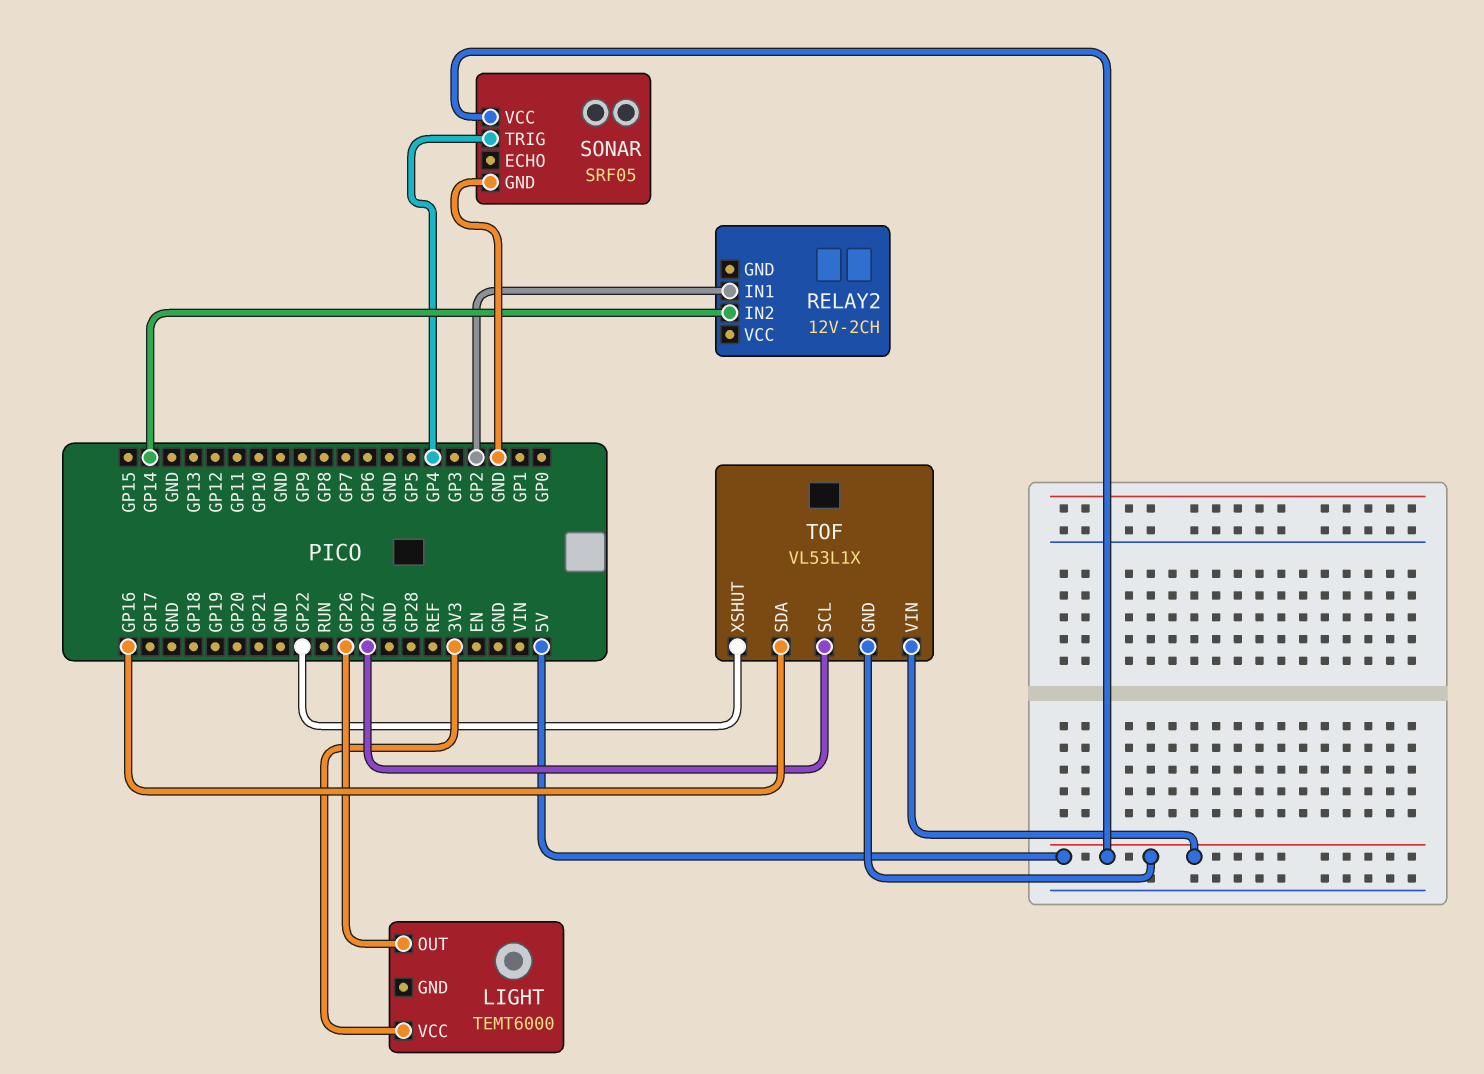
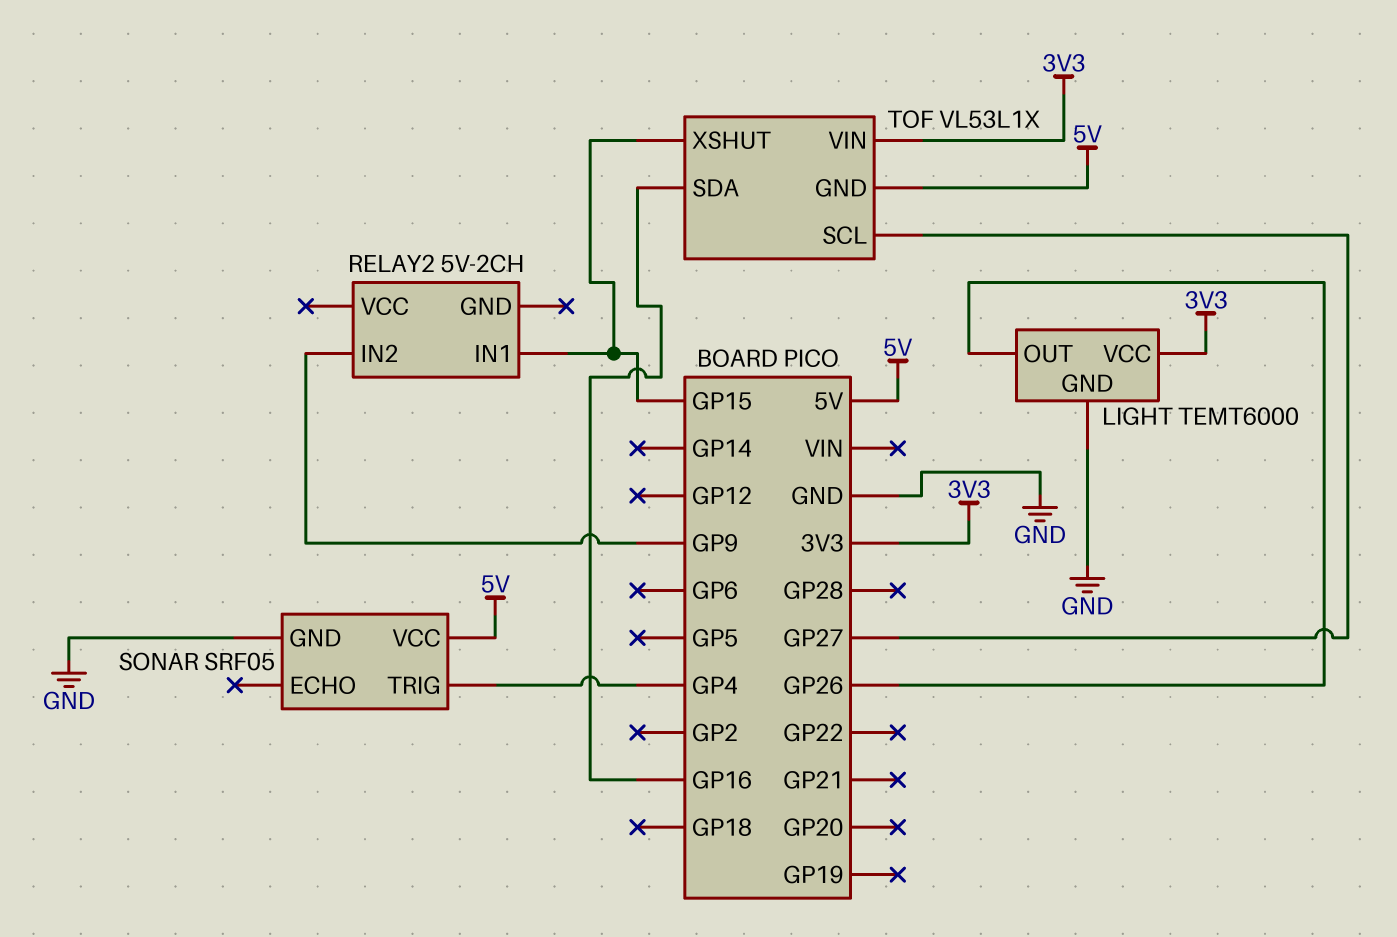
LIGHT pin GND: none -> GND
RELAY2: 12V-2CH -> 5V-2CH
RELAY2 pin IN1: GP2 -> GP15
RELAY2 pin IN2: GP14 -> GP9
TOF pin VIN: 5V -> 3V3
TOF pin XSHUT: GP22 -> GP15

